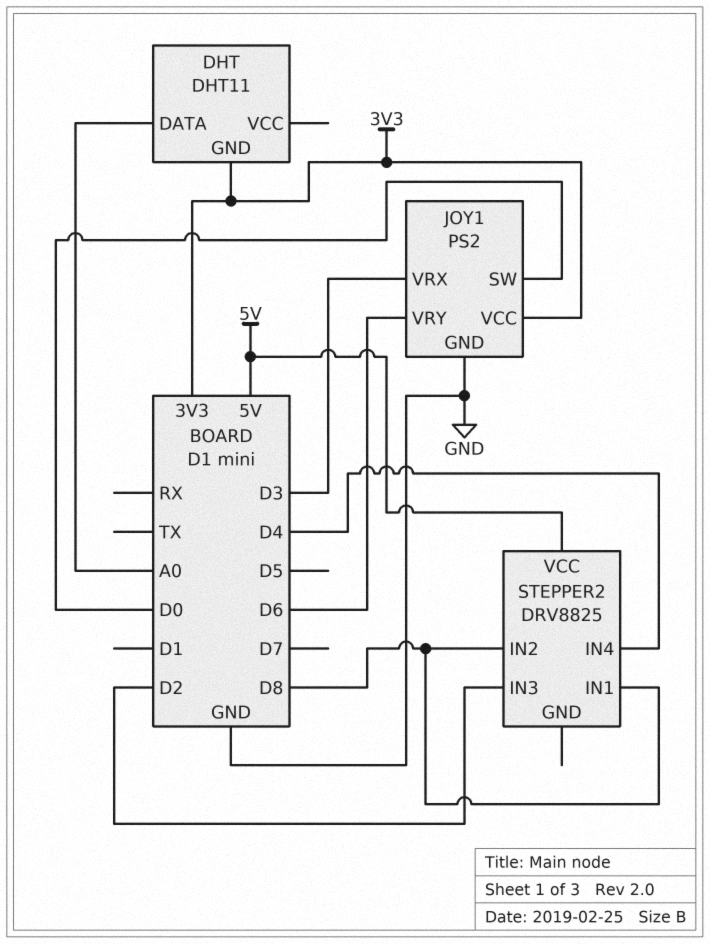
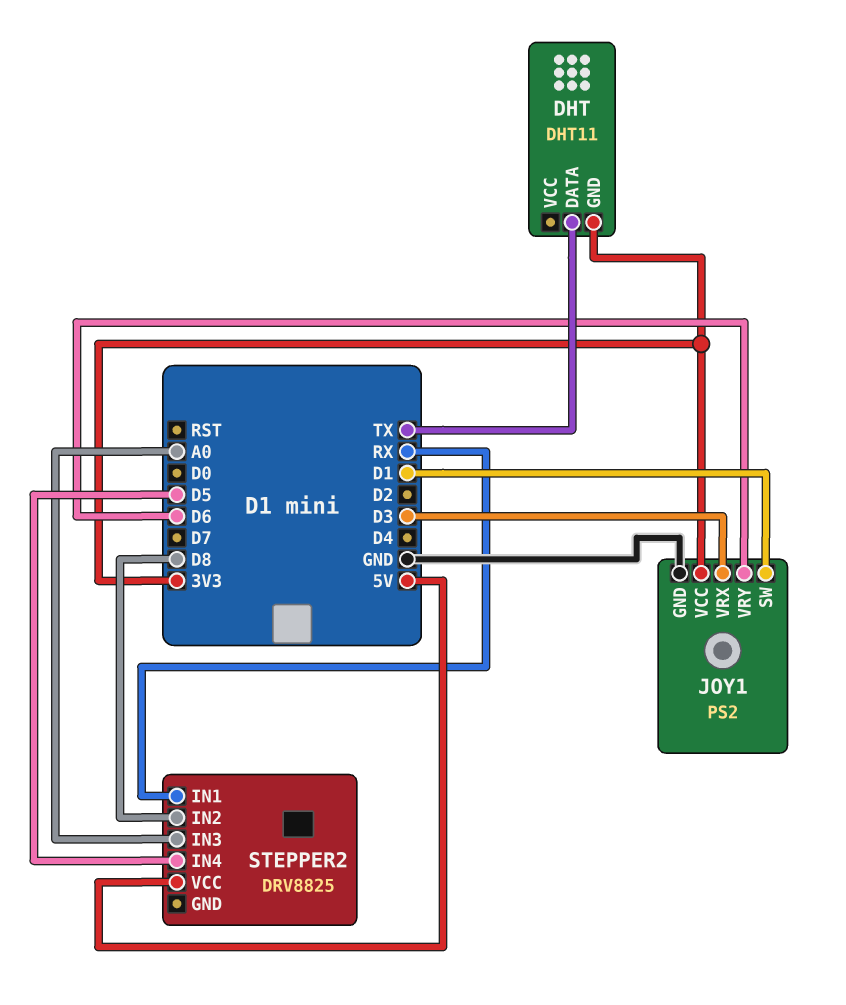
DHT pin DATA: A0 -> TX
JOY1 pin SW: D0 -> D1
STEPPER2 pin IN1: D8 -> RX
STEPPER2 pin IN3: D2 -> A0
STEPPER2 pin IN4: D4 -> D5

